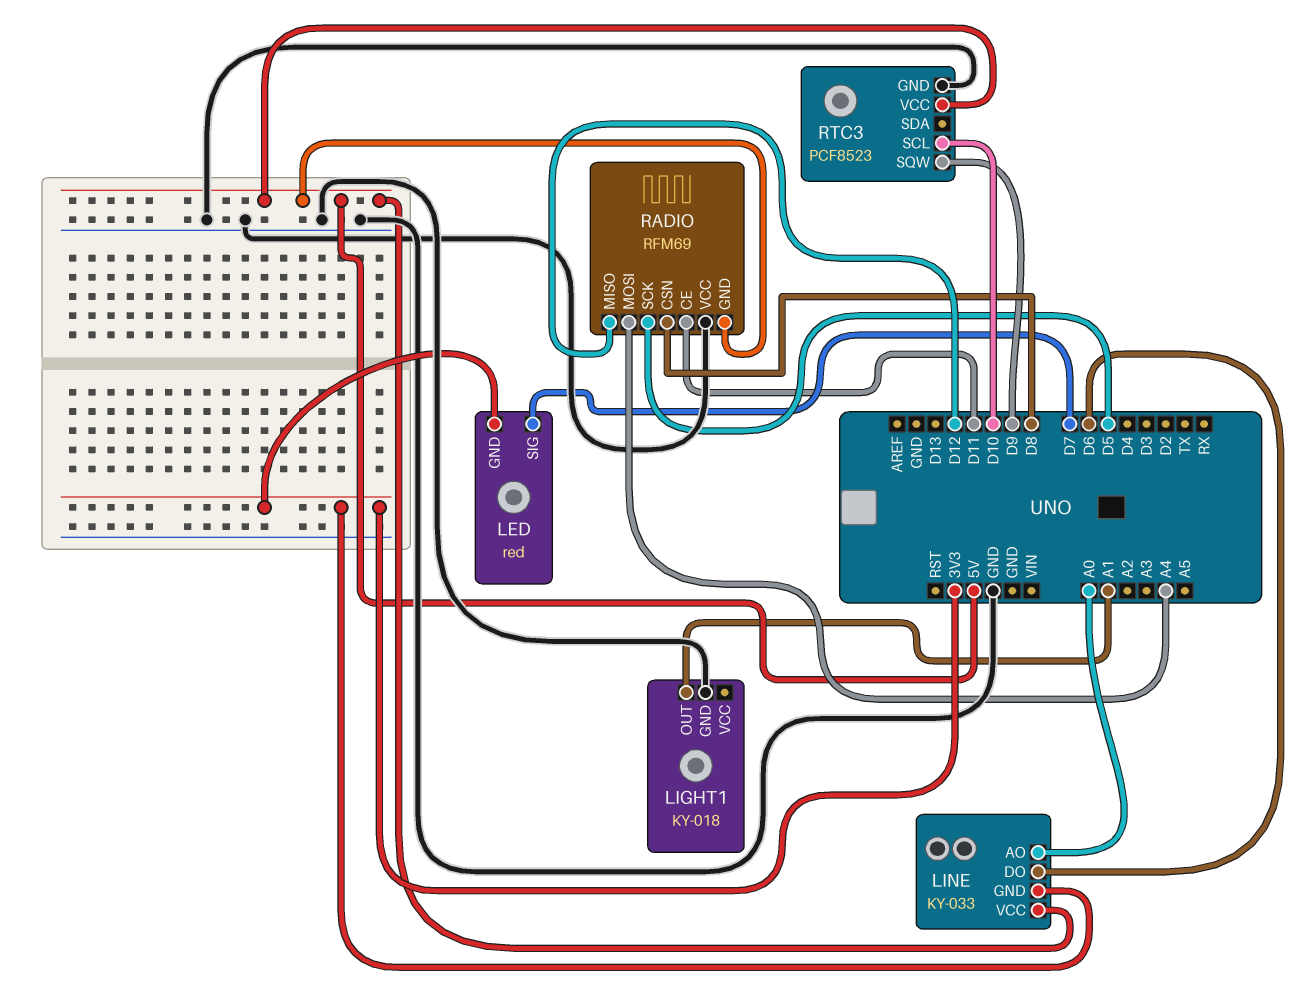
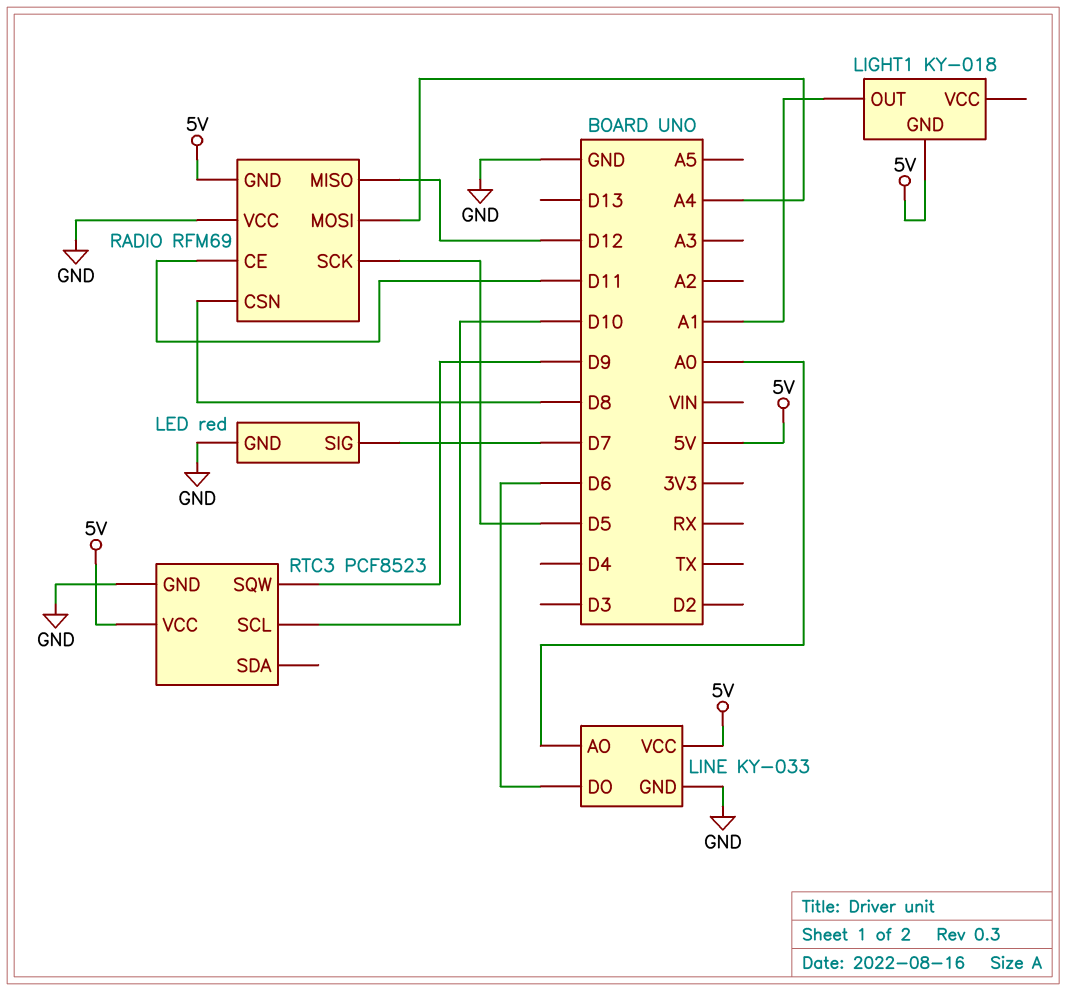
LED pin GND: 3V3 -> GND
LIGHT1 pin GND: GND -> 5V
LINE pin GND: 3V3 -> GND

